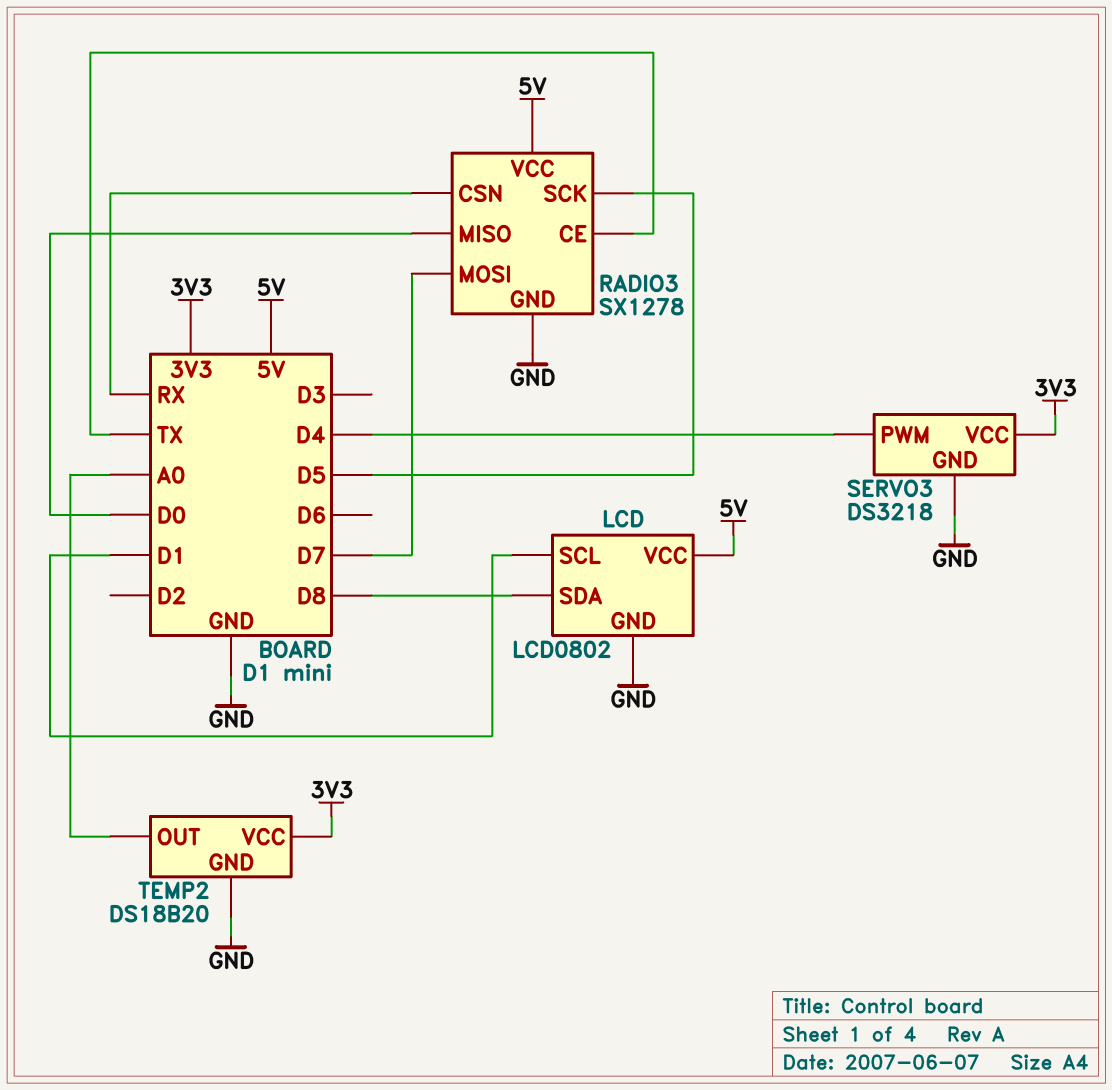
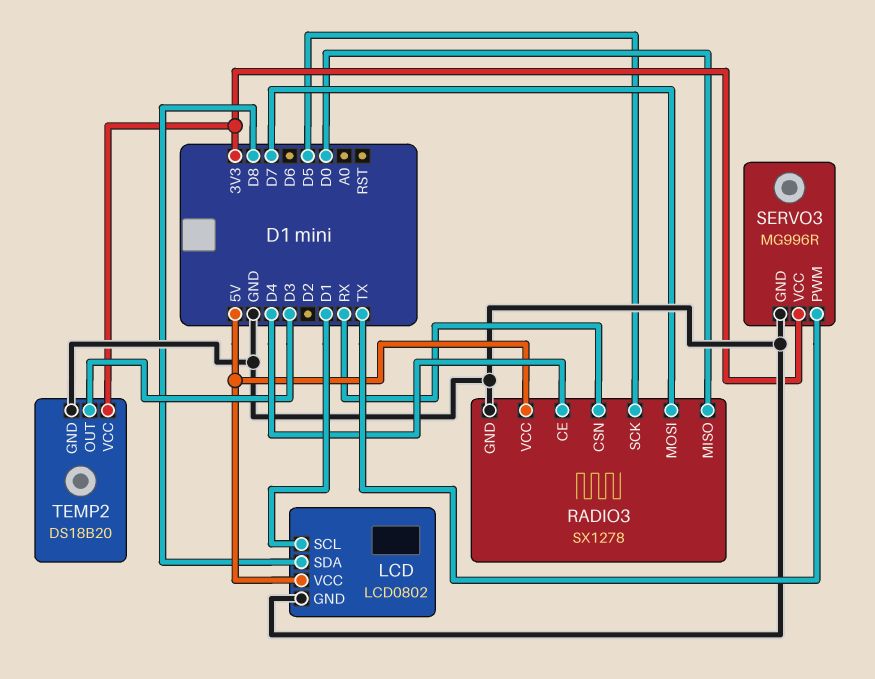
RADIO3 pin CE: TX -> D4
SERVO3: DS3218 -> MG996R
SERVO3 pin PWM: D4 -> TX
TEMP2 pin OUT: A0 -> D3

